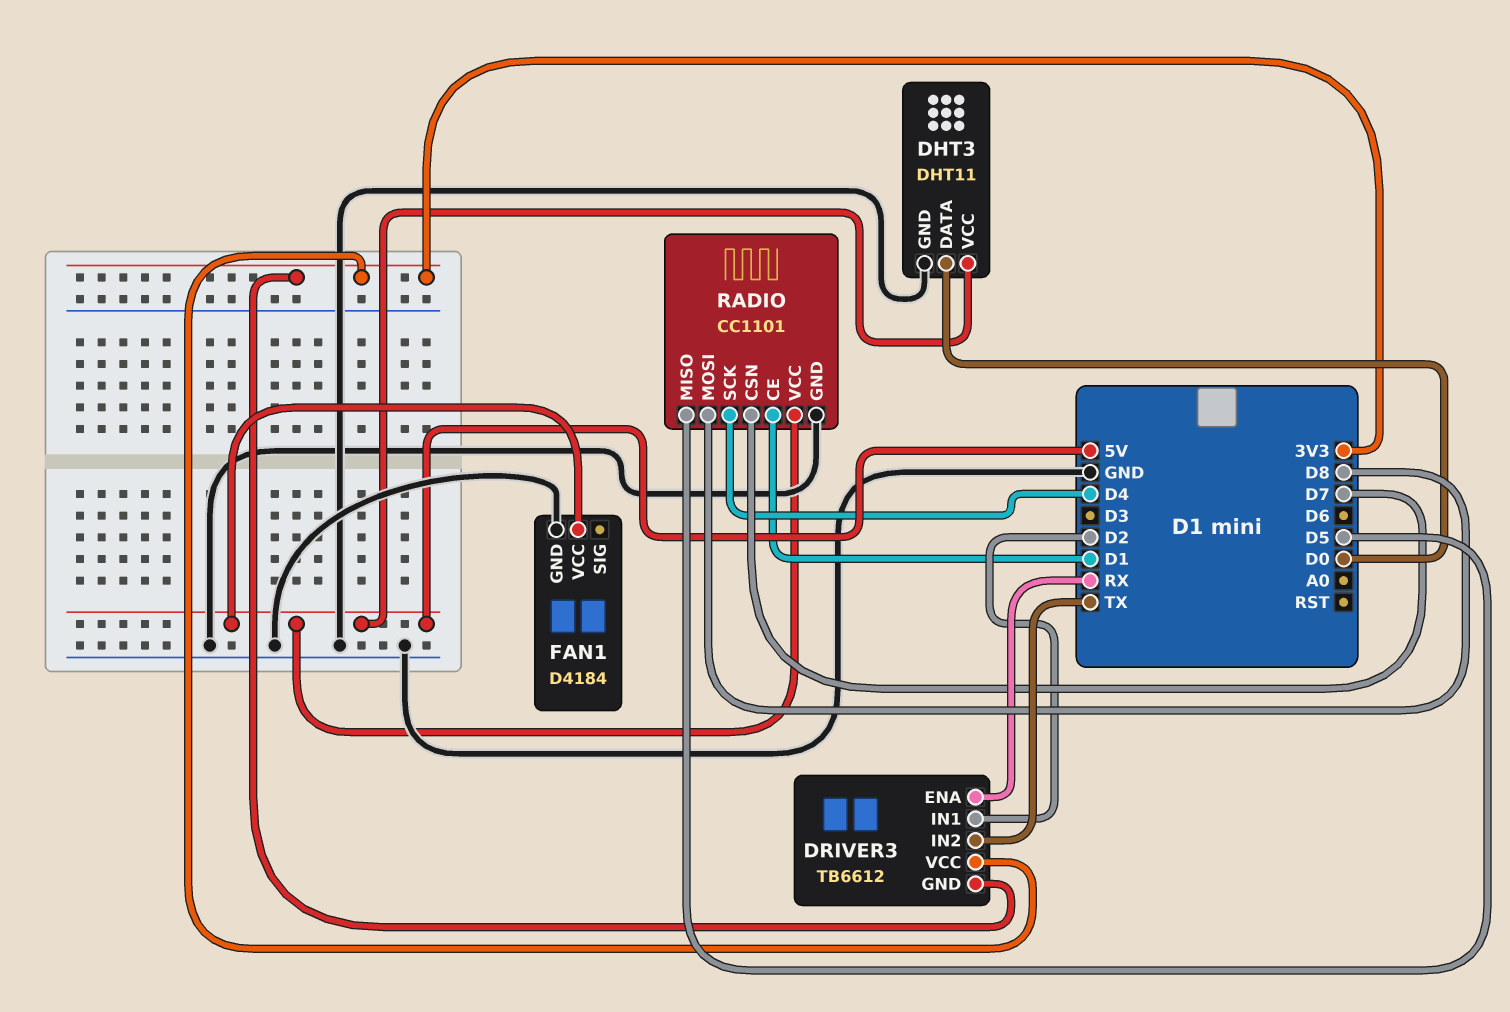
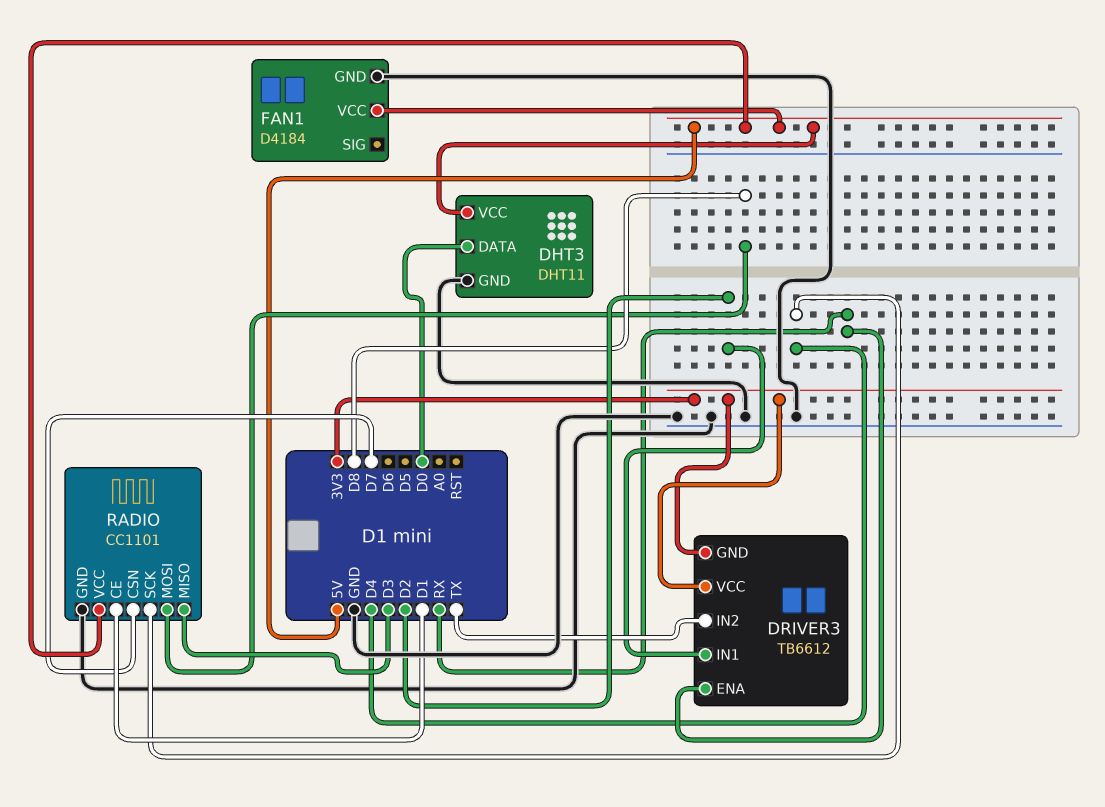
RADIO pin MISO: D5 -> D3

